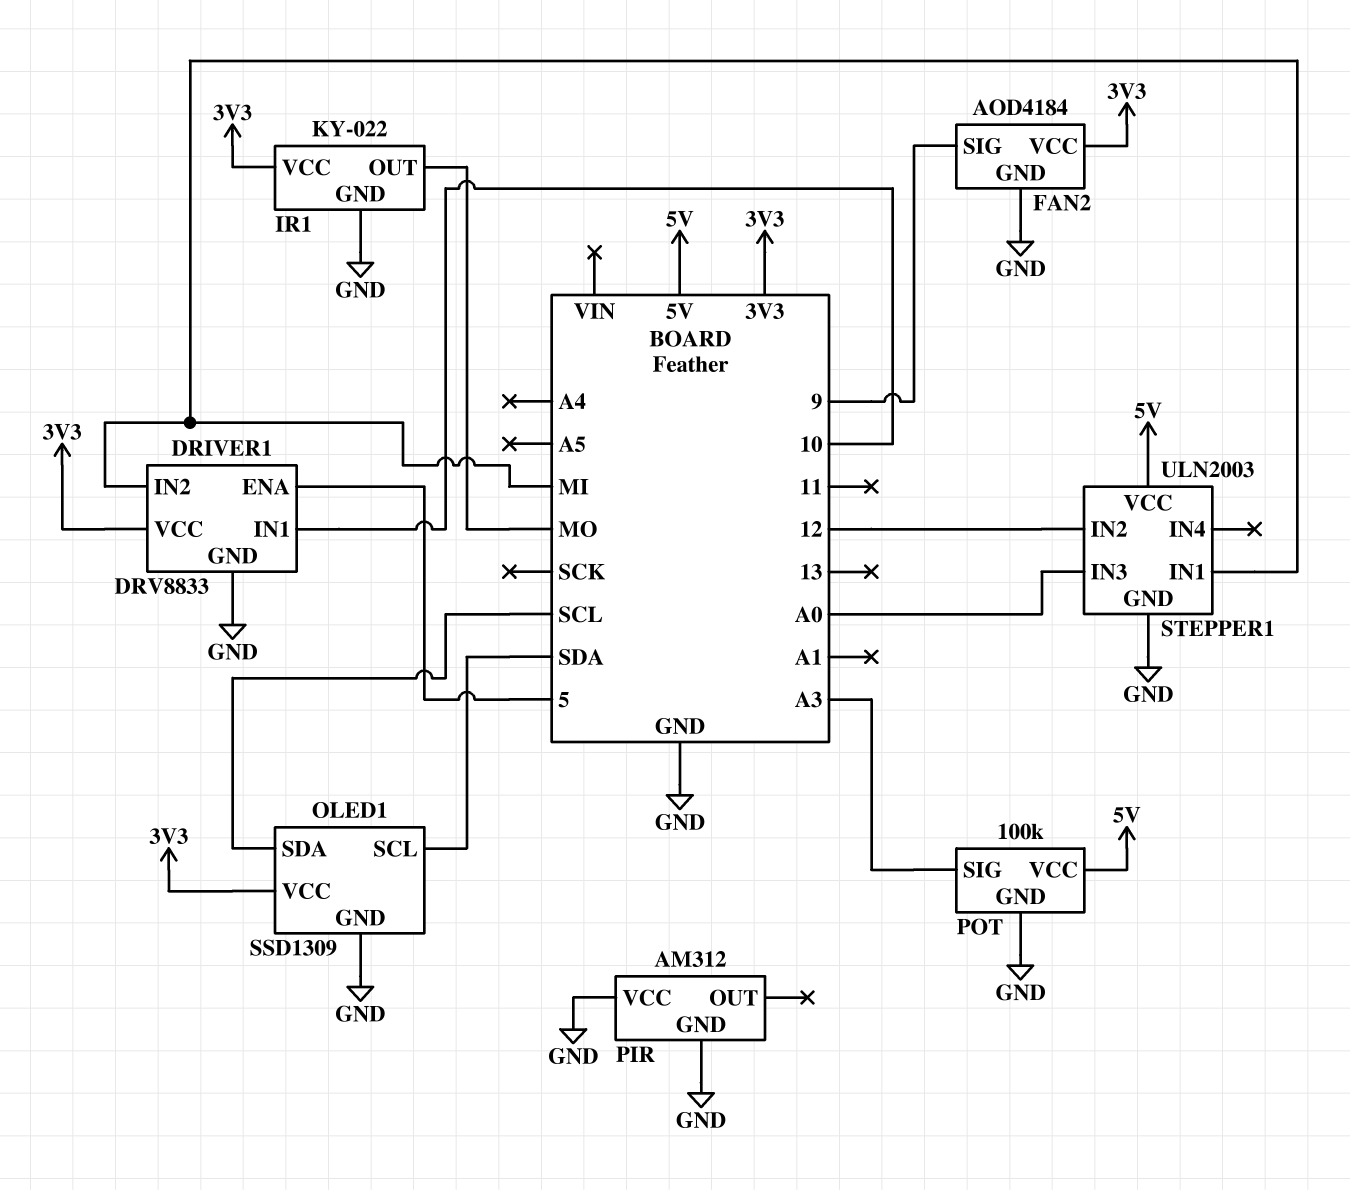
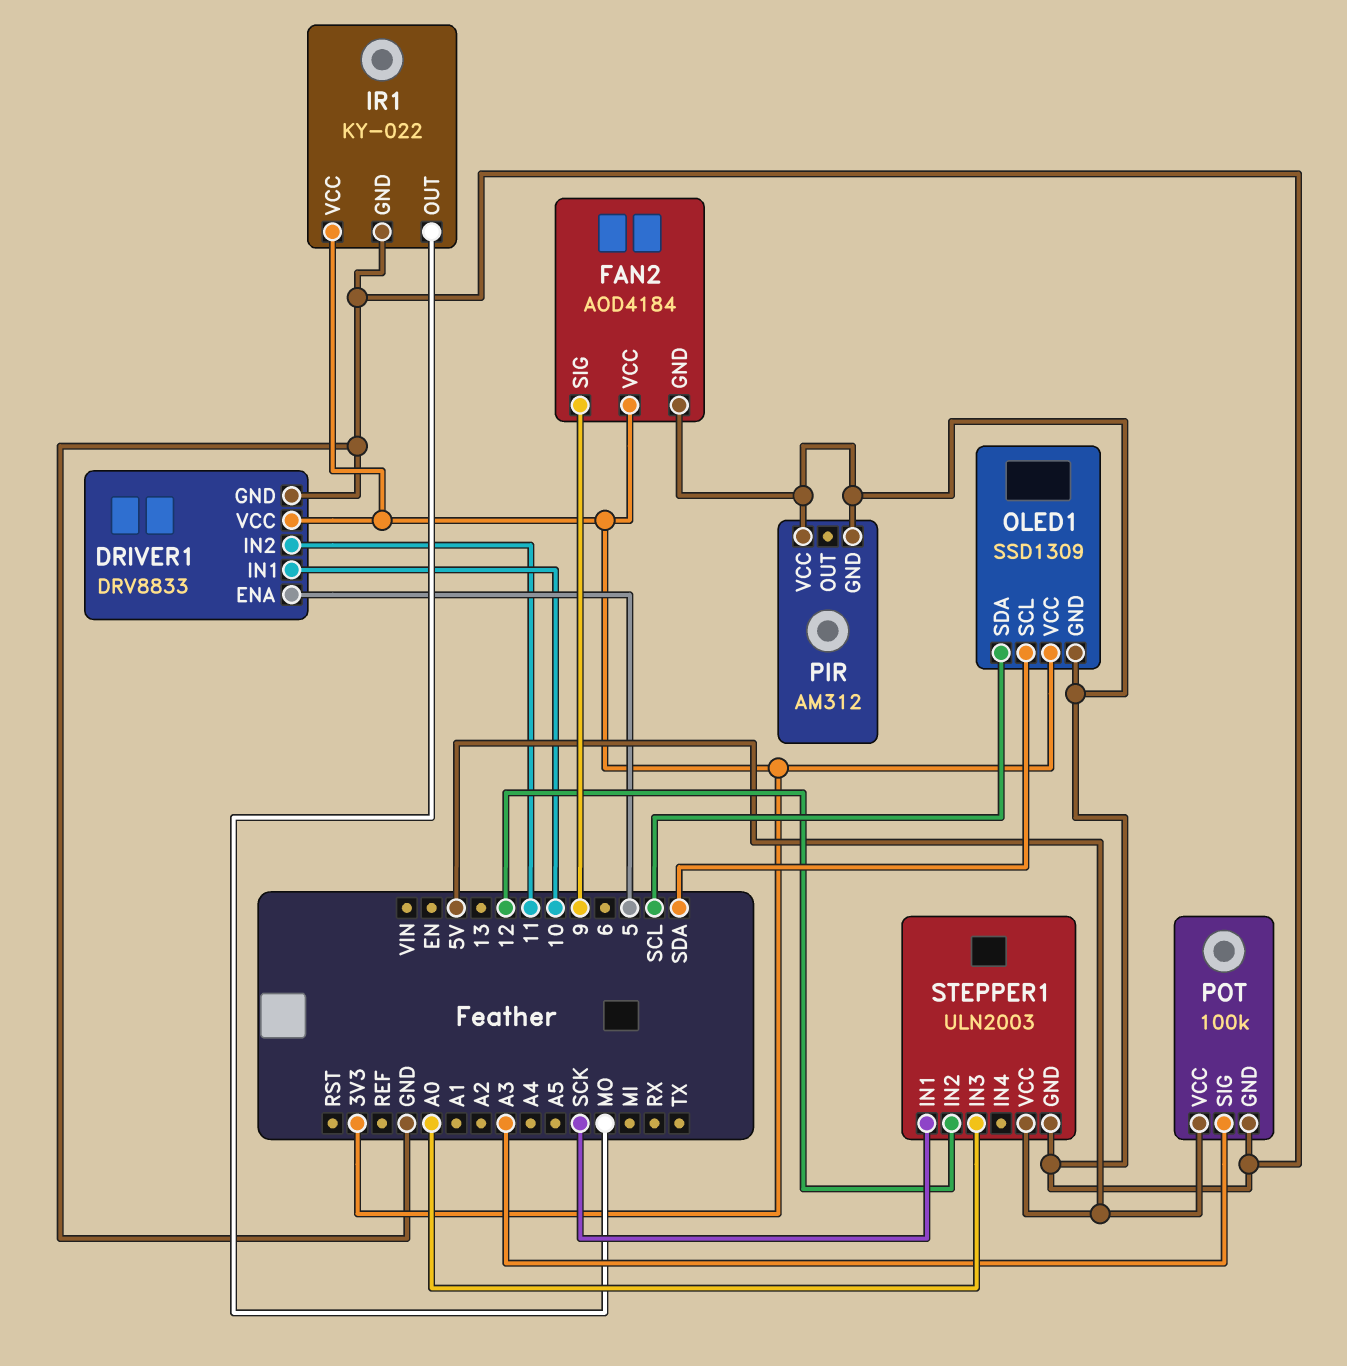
DRIVER1 pin IN2: MI -> 11
STEPPER1 pin IN1: MI -> SCK

